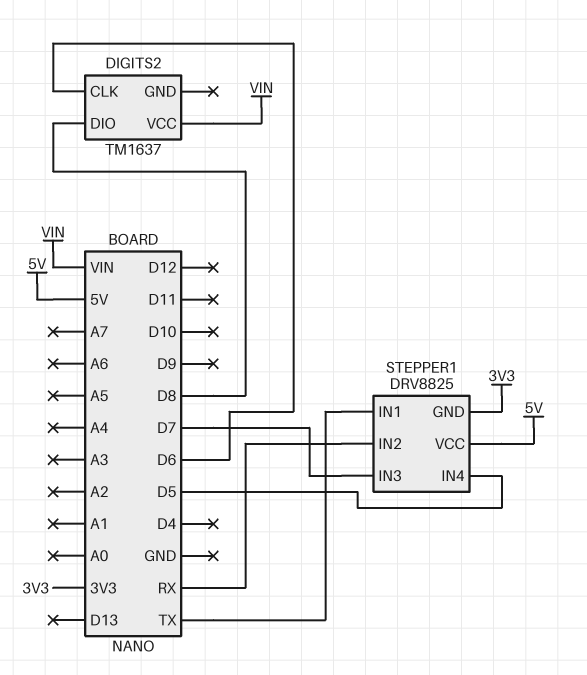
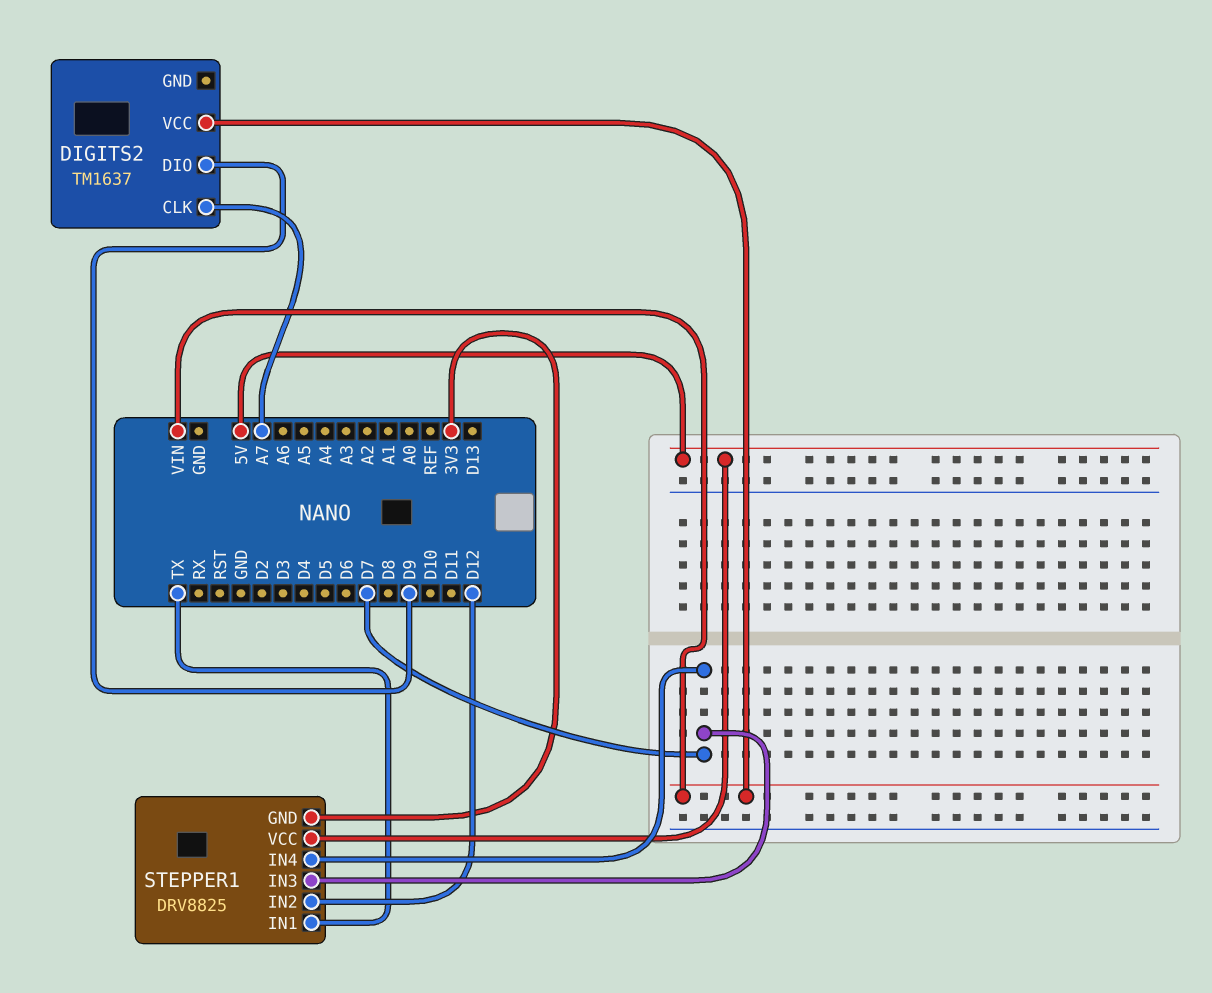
DIGITS2 pin CLK: D6 -> A7
DIGITS2 pin DIO: D8 -> D9
STEPPER1 pin IN2: RX -> D12
STEPPER1 pin IN4: D5 -> D7

